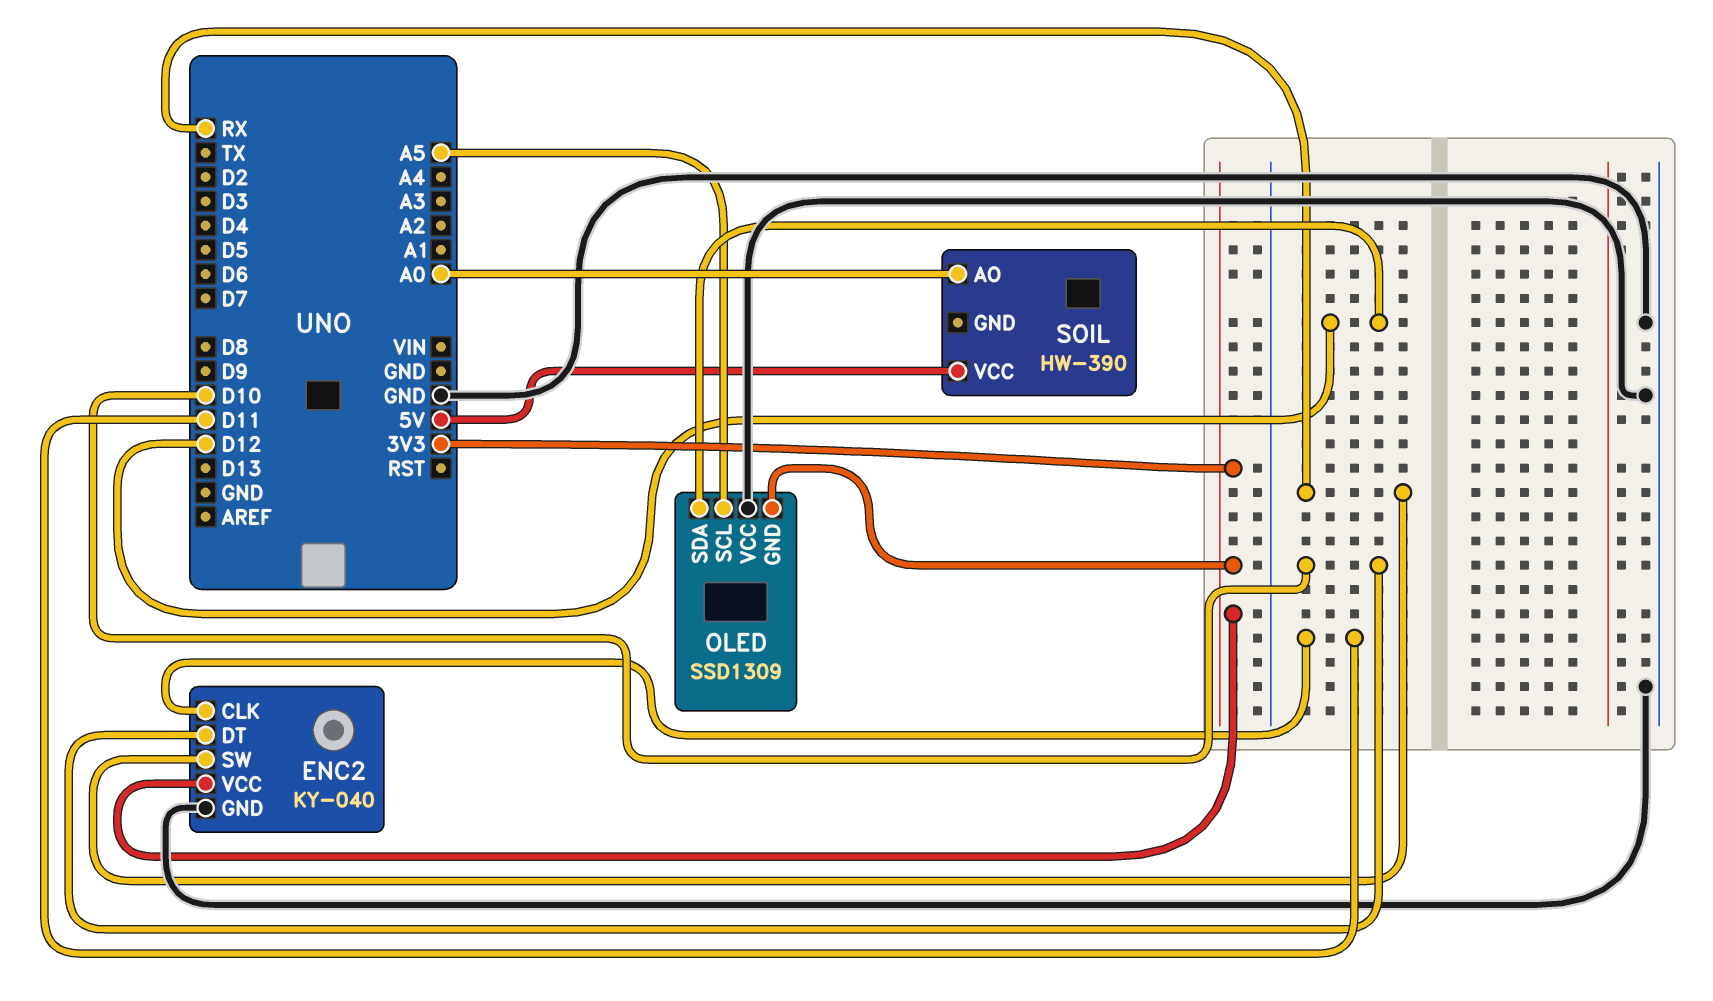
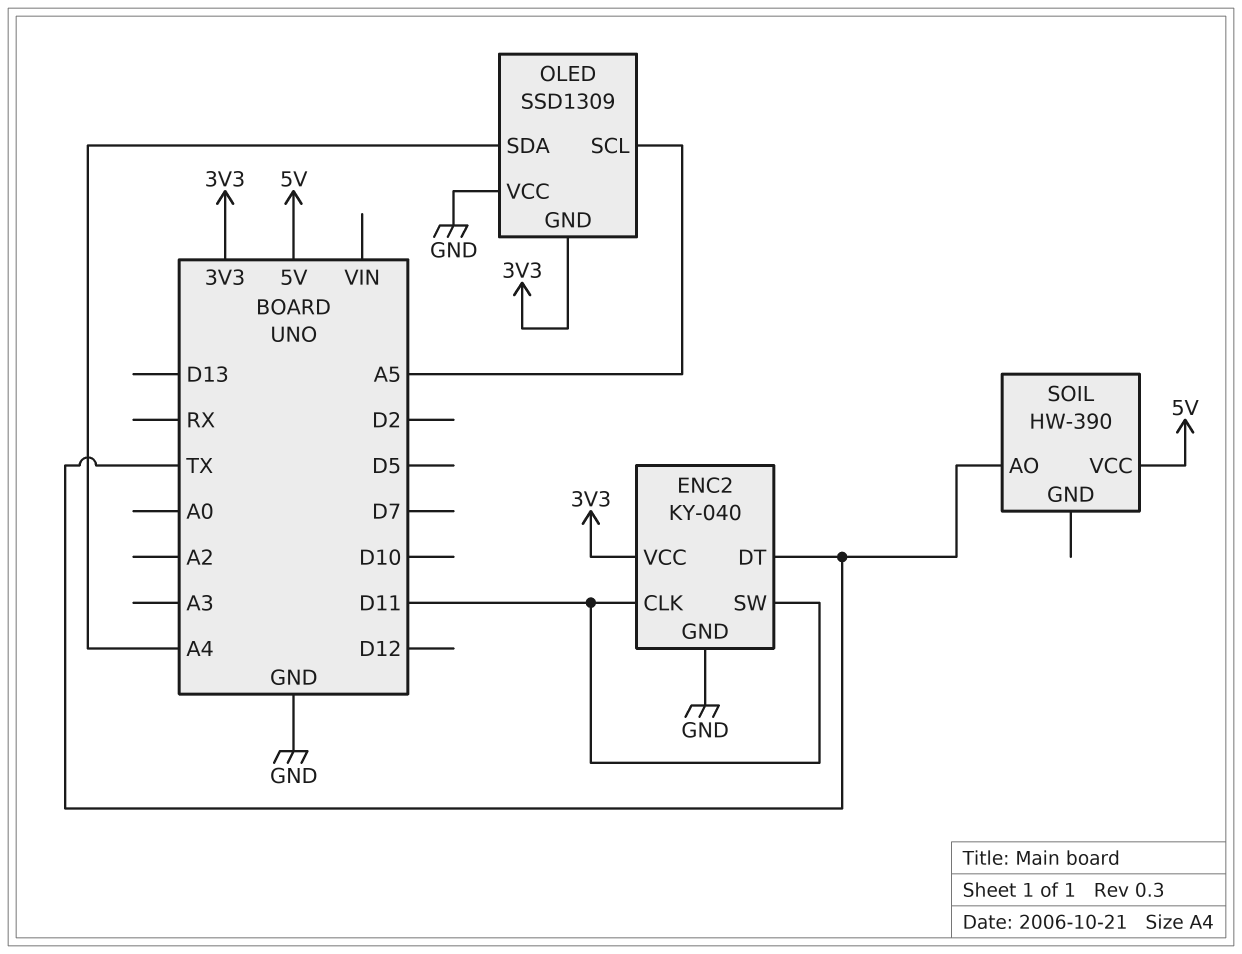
ENC2 pin DT: D10 -> TX
ENC2 pin SW: RX -> D11
OLED pin SDA: D12 -> A4
SOIL pin AO: A0 -> TX

